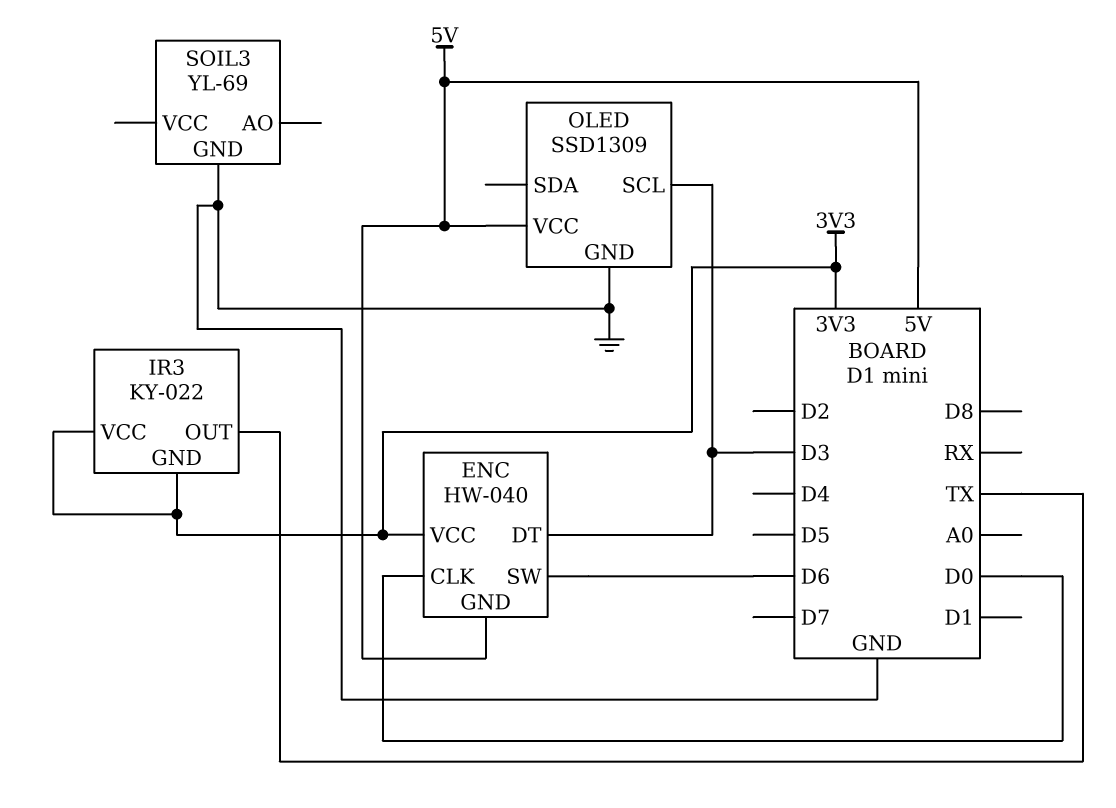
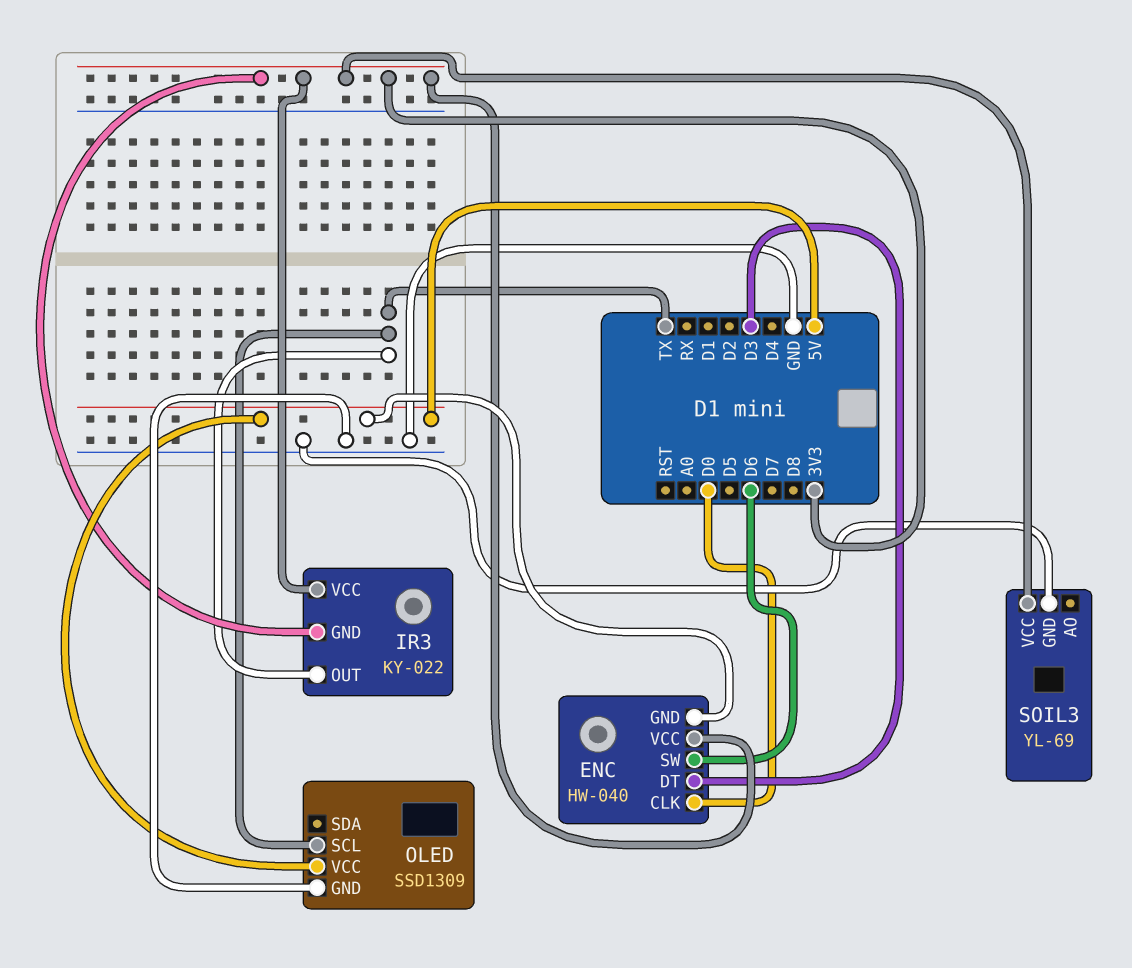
OLED pin SCL: D3 -> TX
SOIL3 pin VCC: none -> 3V3

